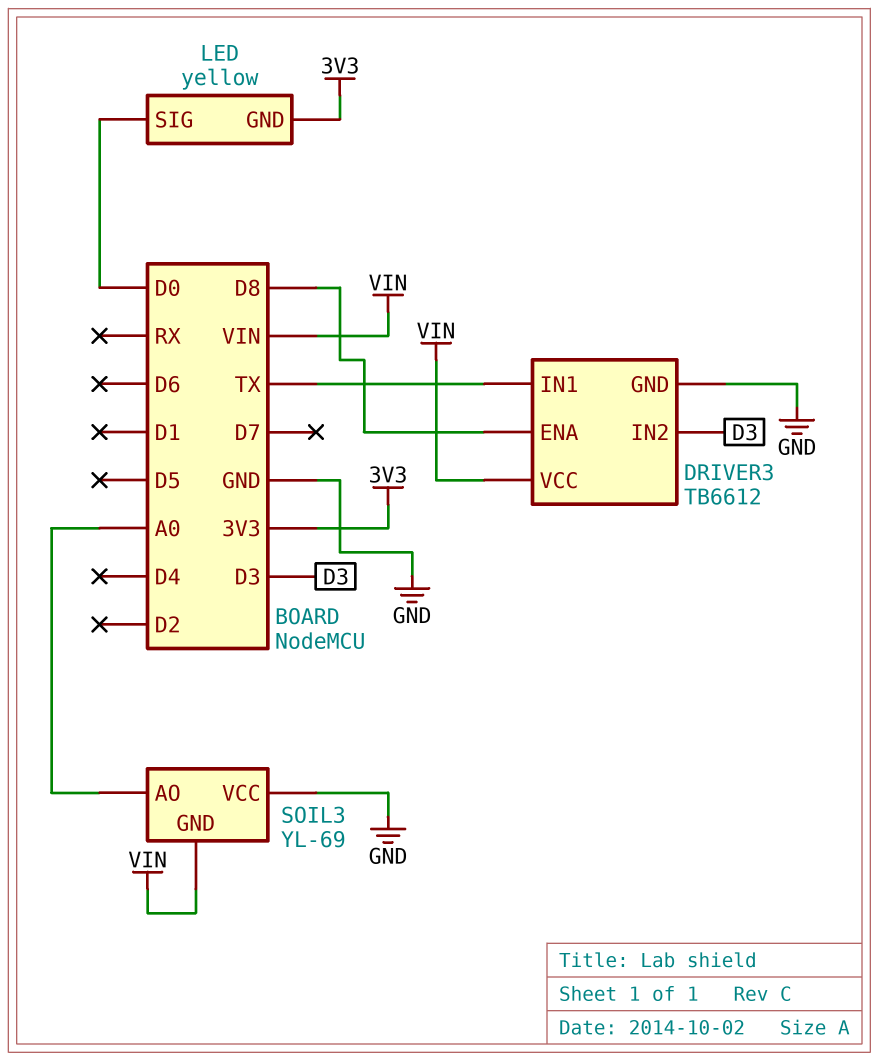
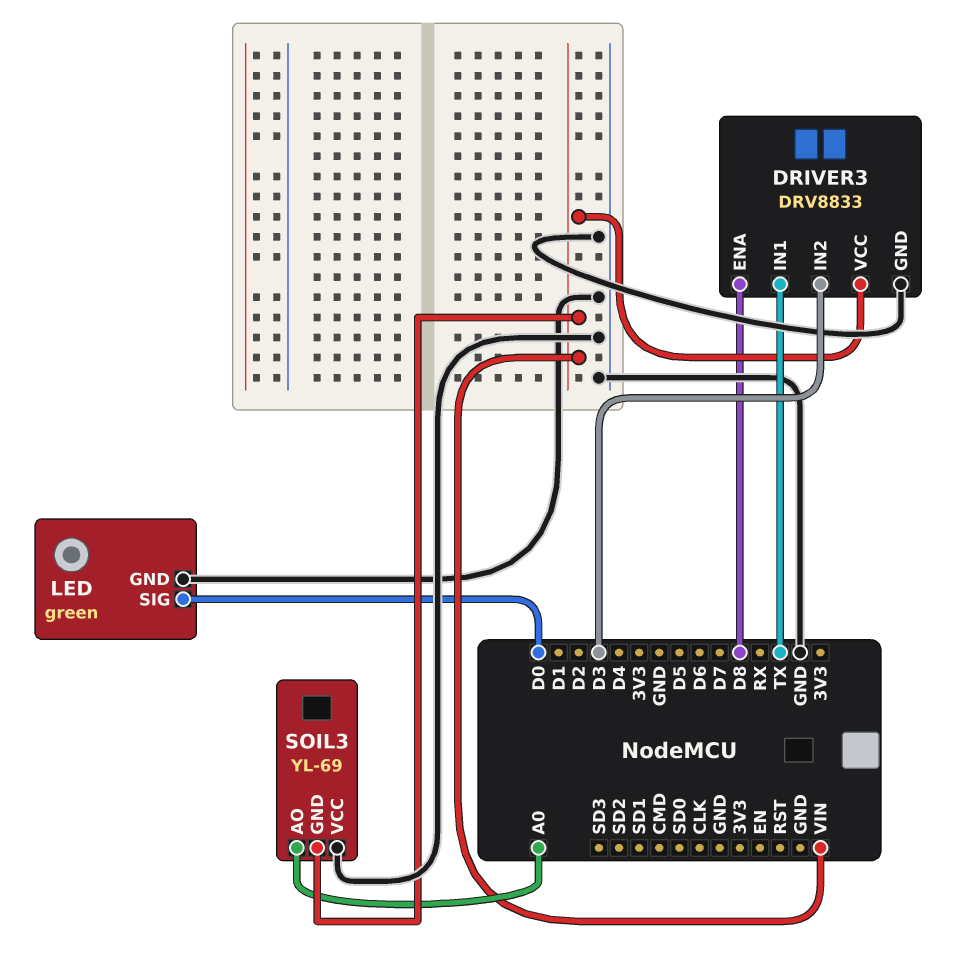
DRIVER3: TB6612 -> DRV8833
LED: yellow -> green
LED pin GND: 3V3 -> GND

